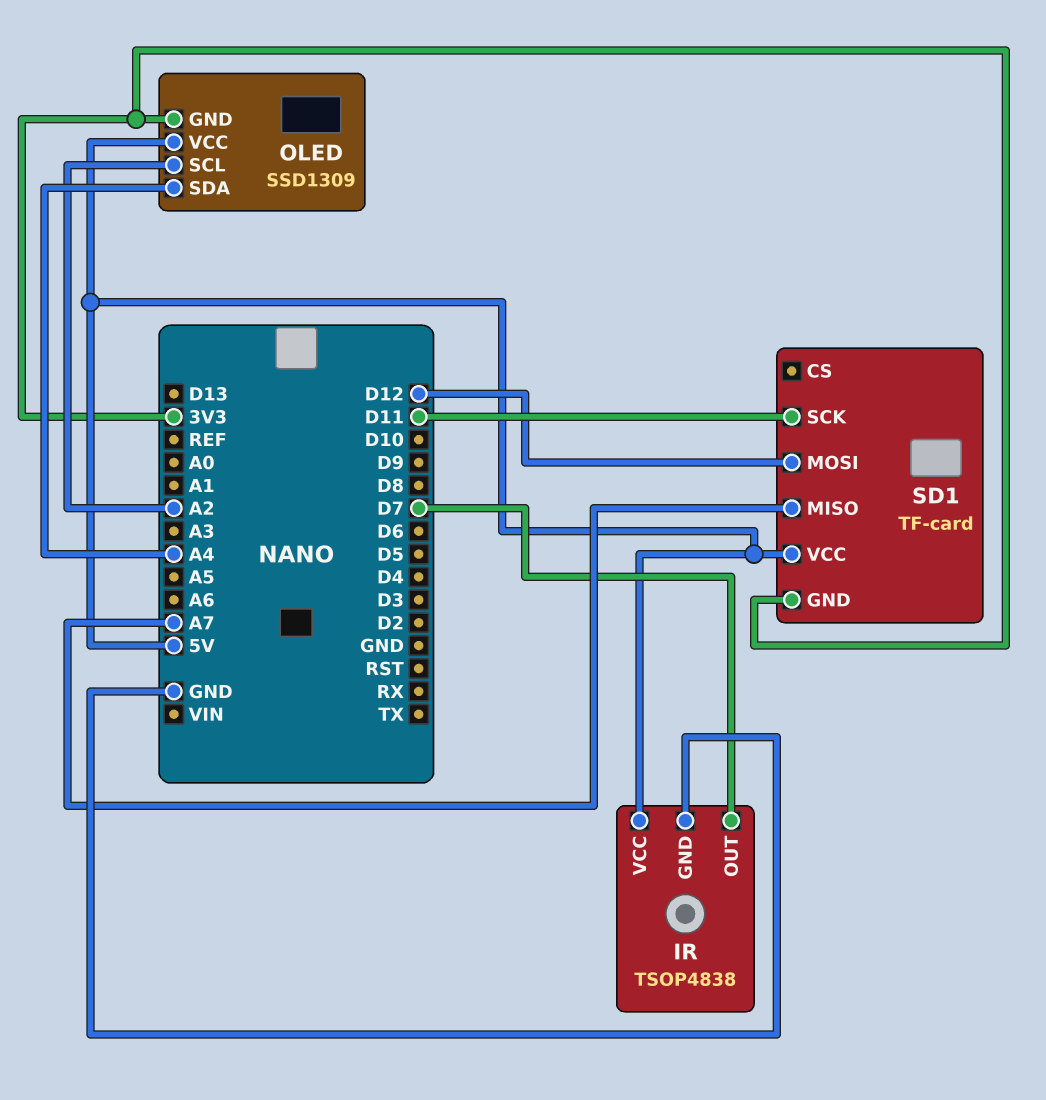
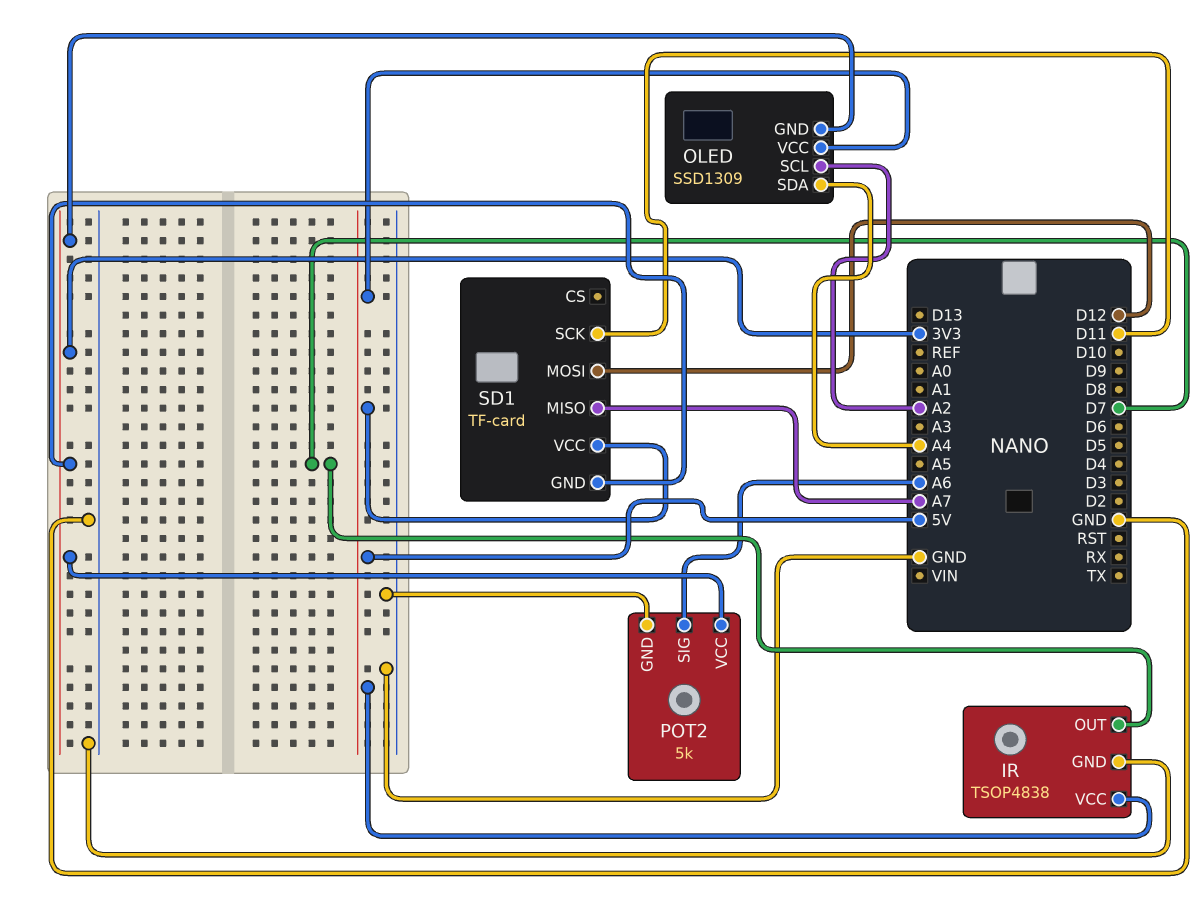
POT2: none -> 5k
POT2 pin GND: none -> GND
POT2 pin SIG: none -> A6
POT2 pin VCC: none -> 3V3

